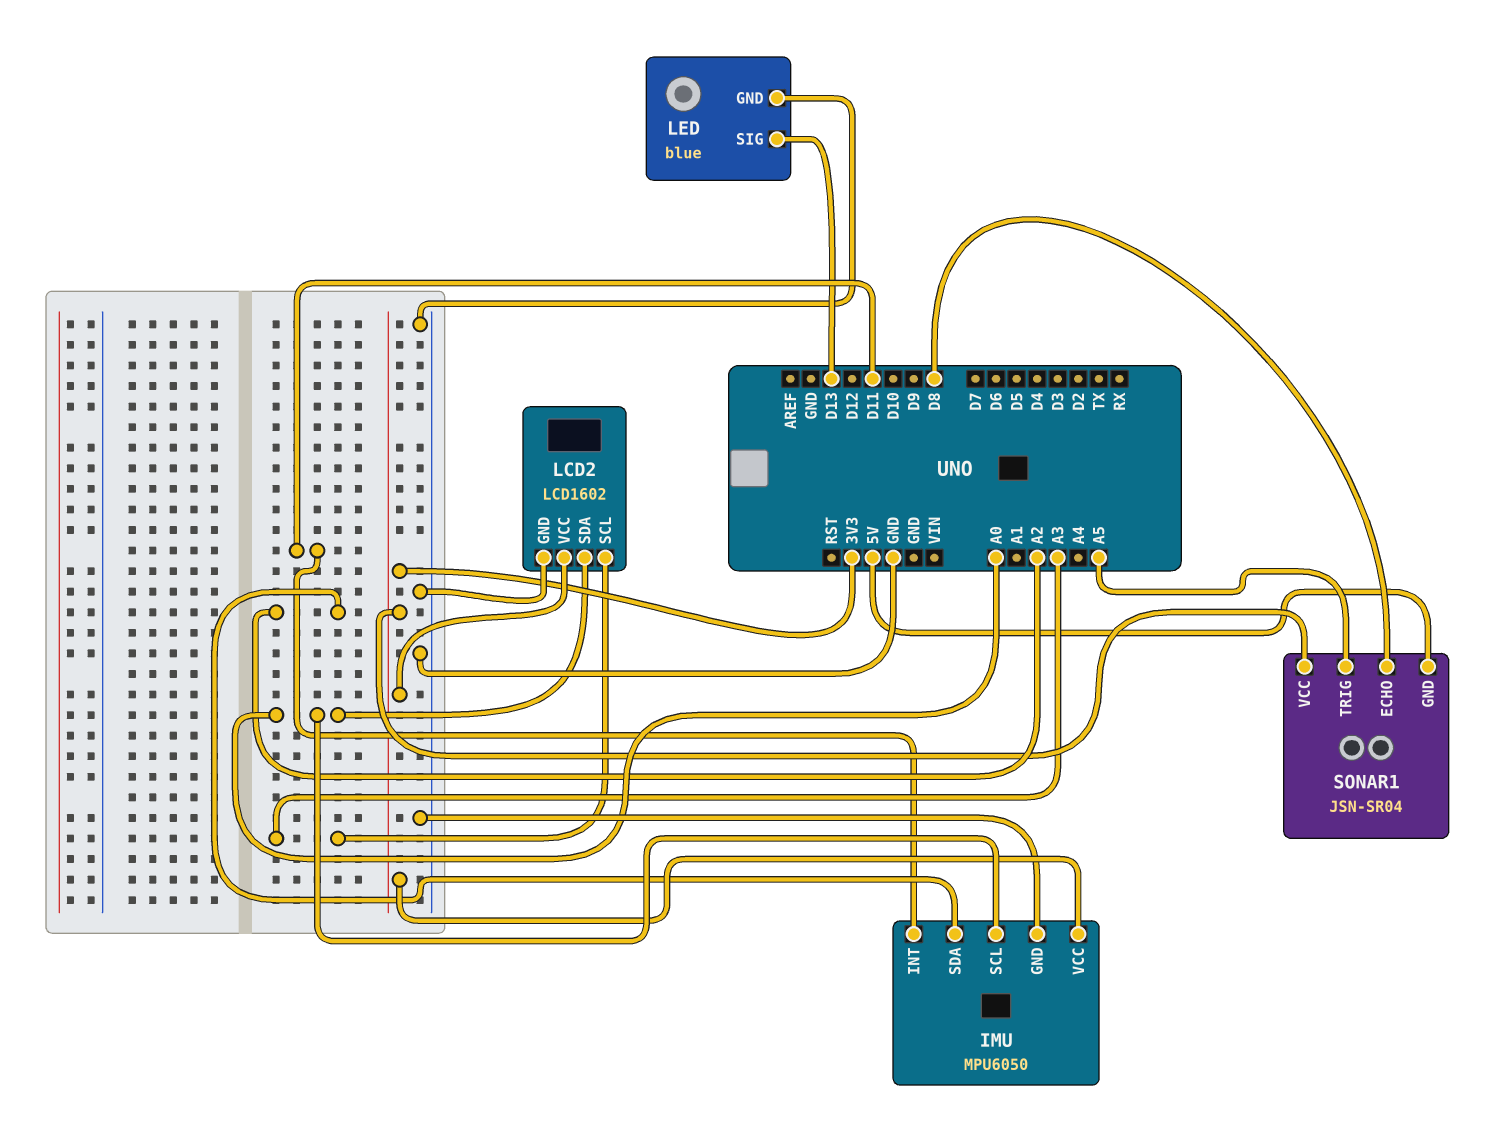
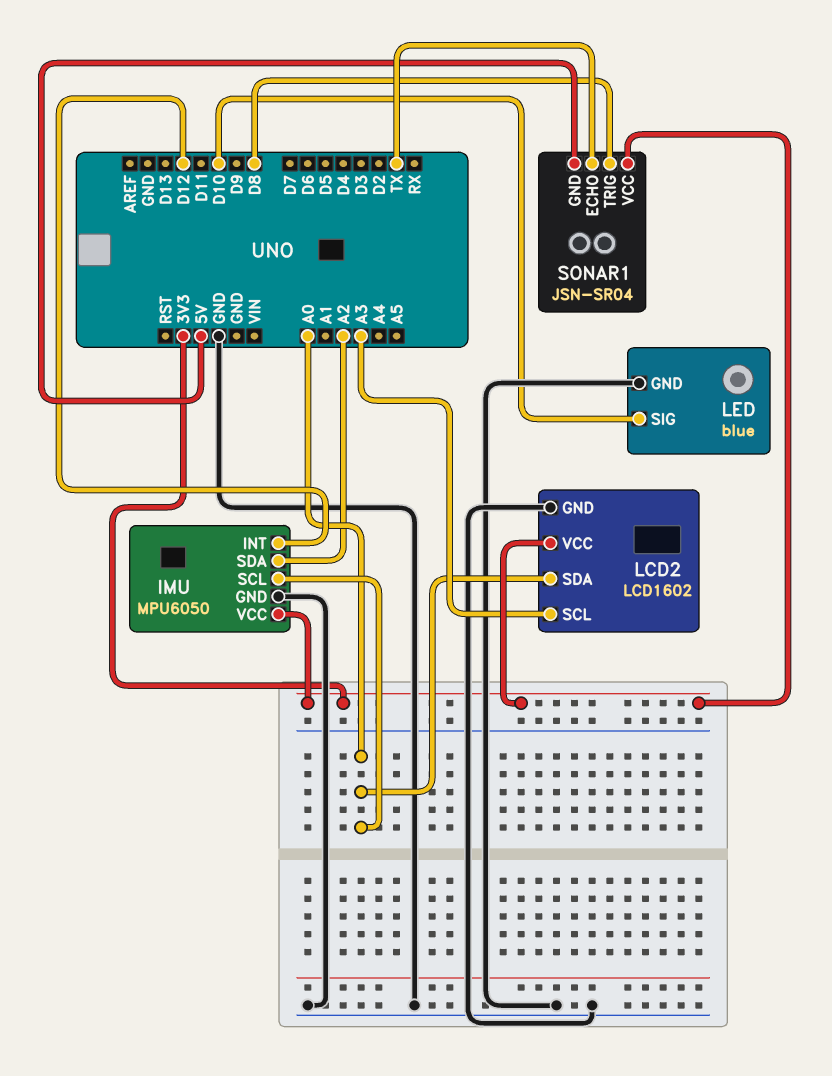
IMU pin INT: D11 -> D12
LED pin SIG: D13 -> D10
SONAR1 pin ECHO: D8 -> TX
SONAR1 pin TRIG: A5 -> D8

